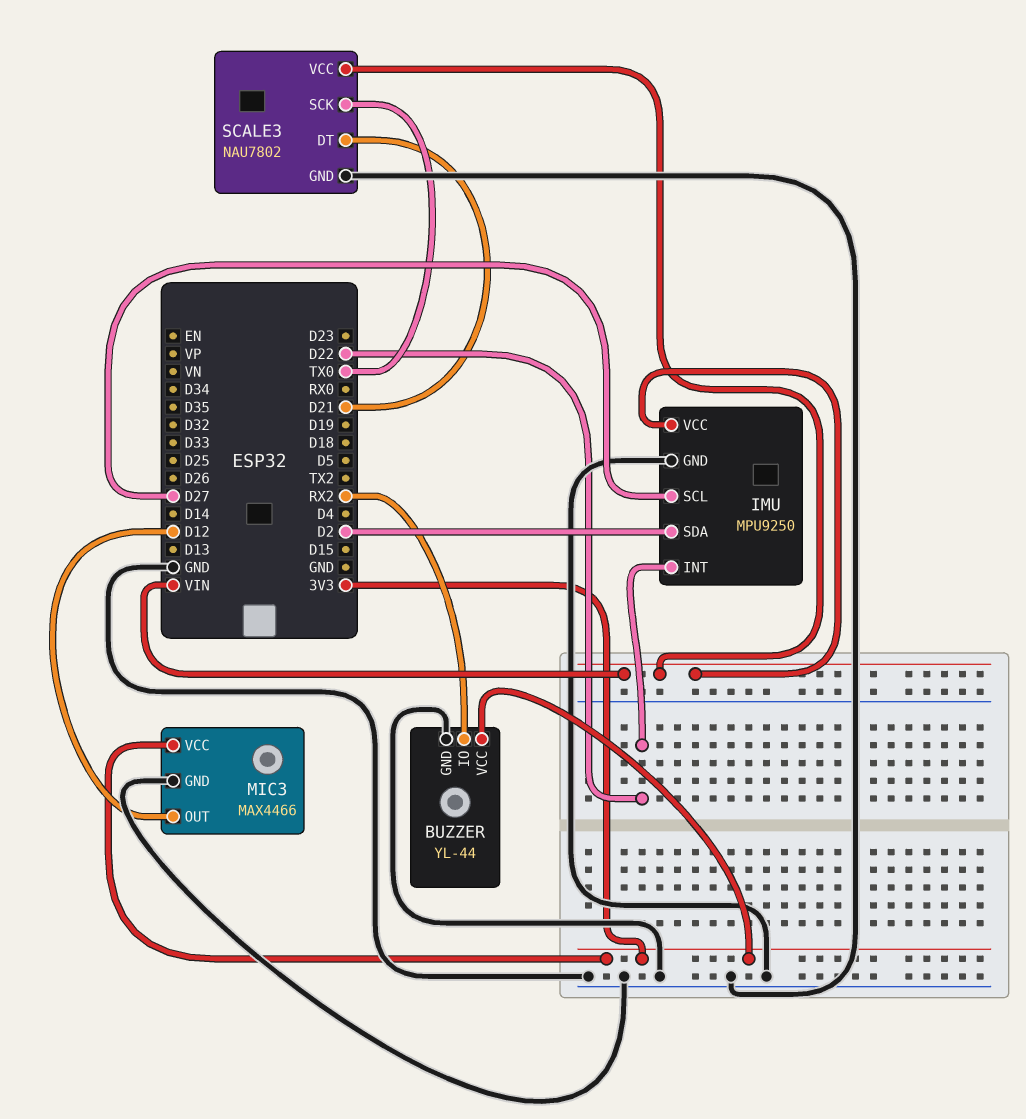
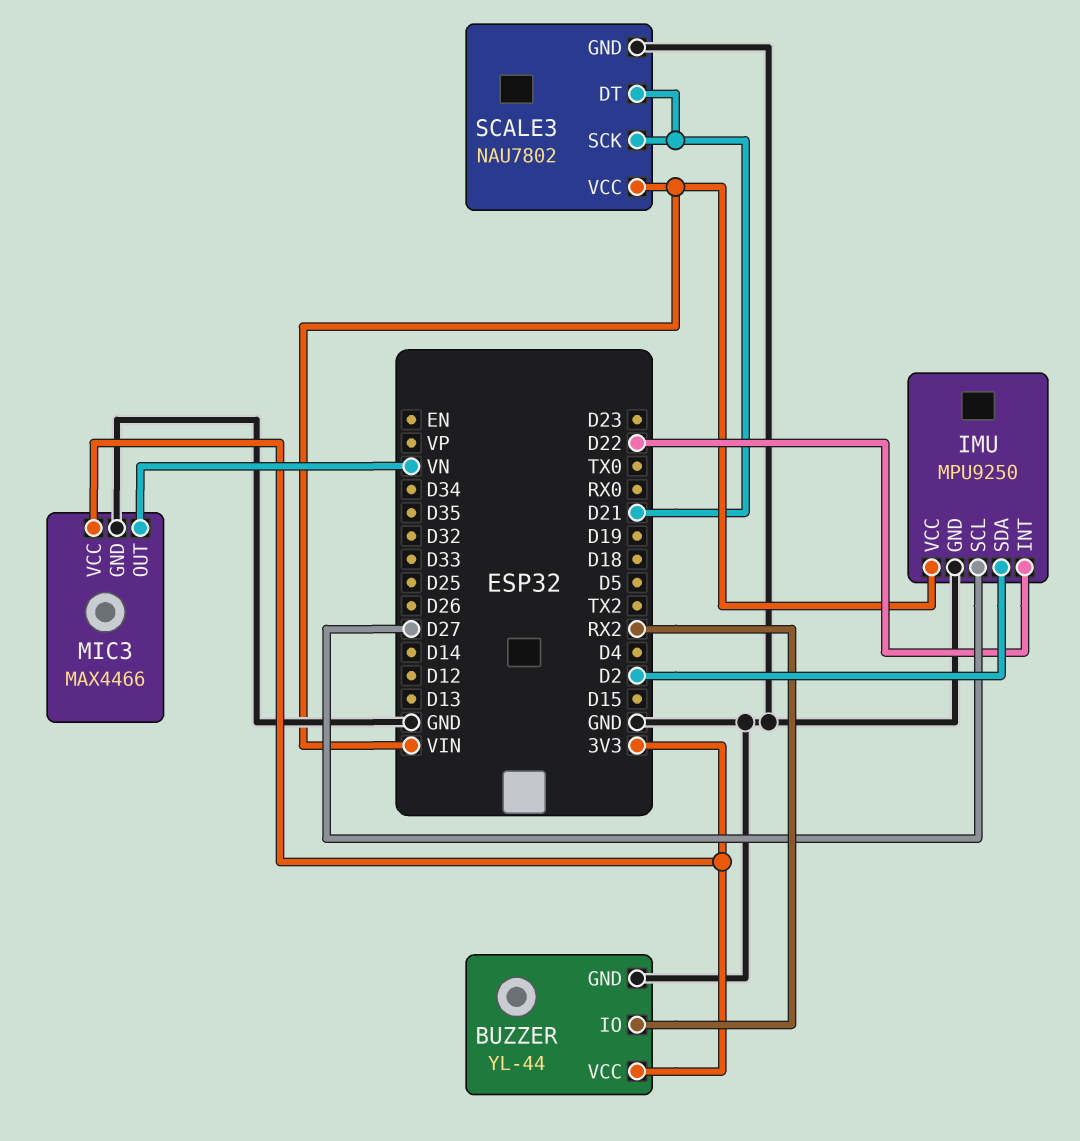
MIC3 pin OUT: D12 -> VN
SCALE3 pin SCK: TX0 -> D21

